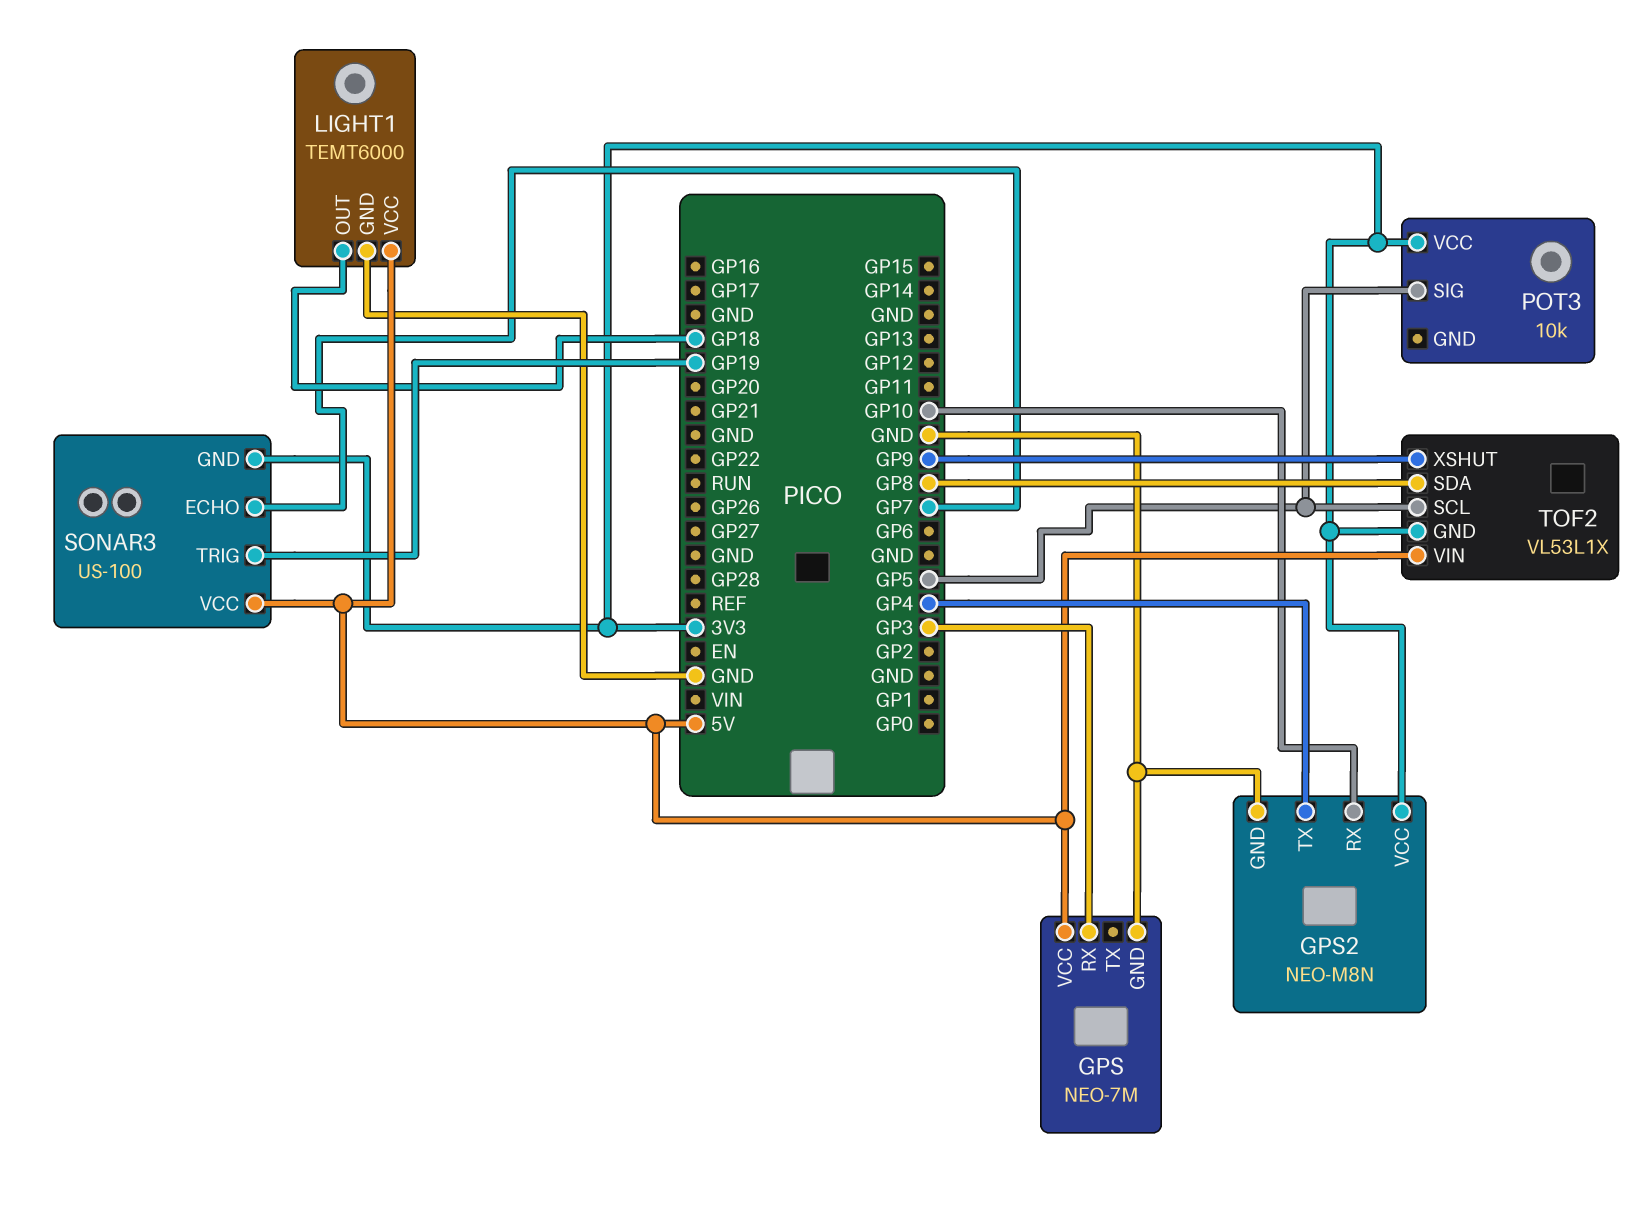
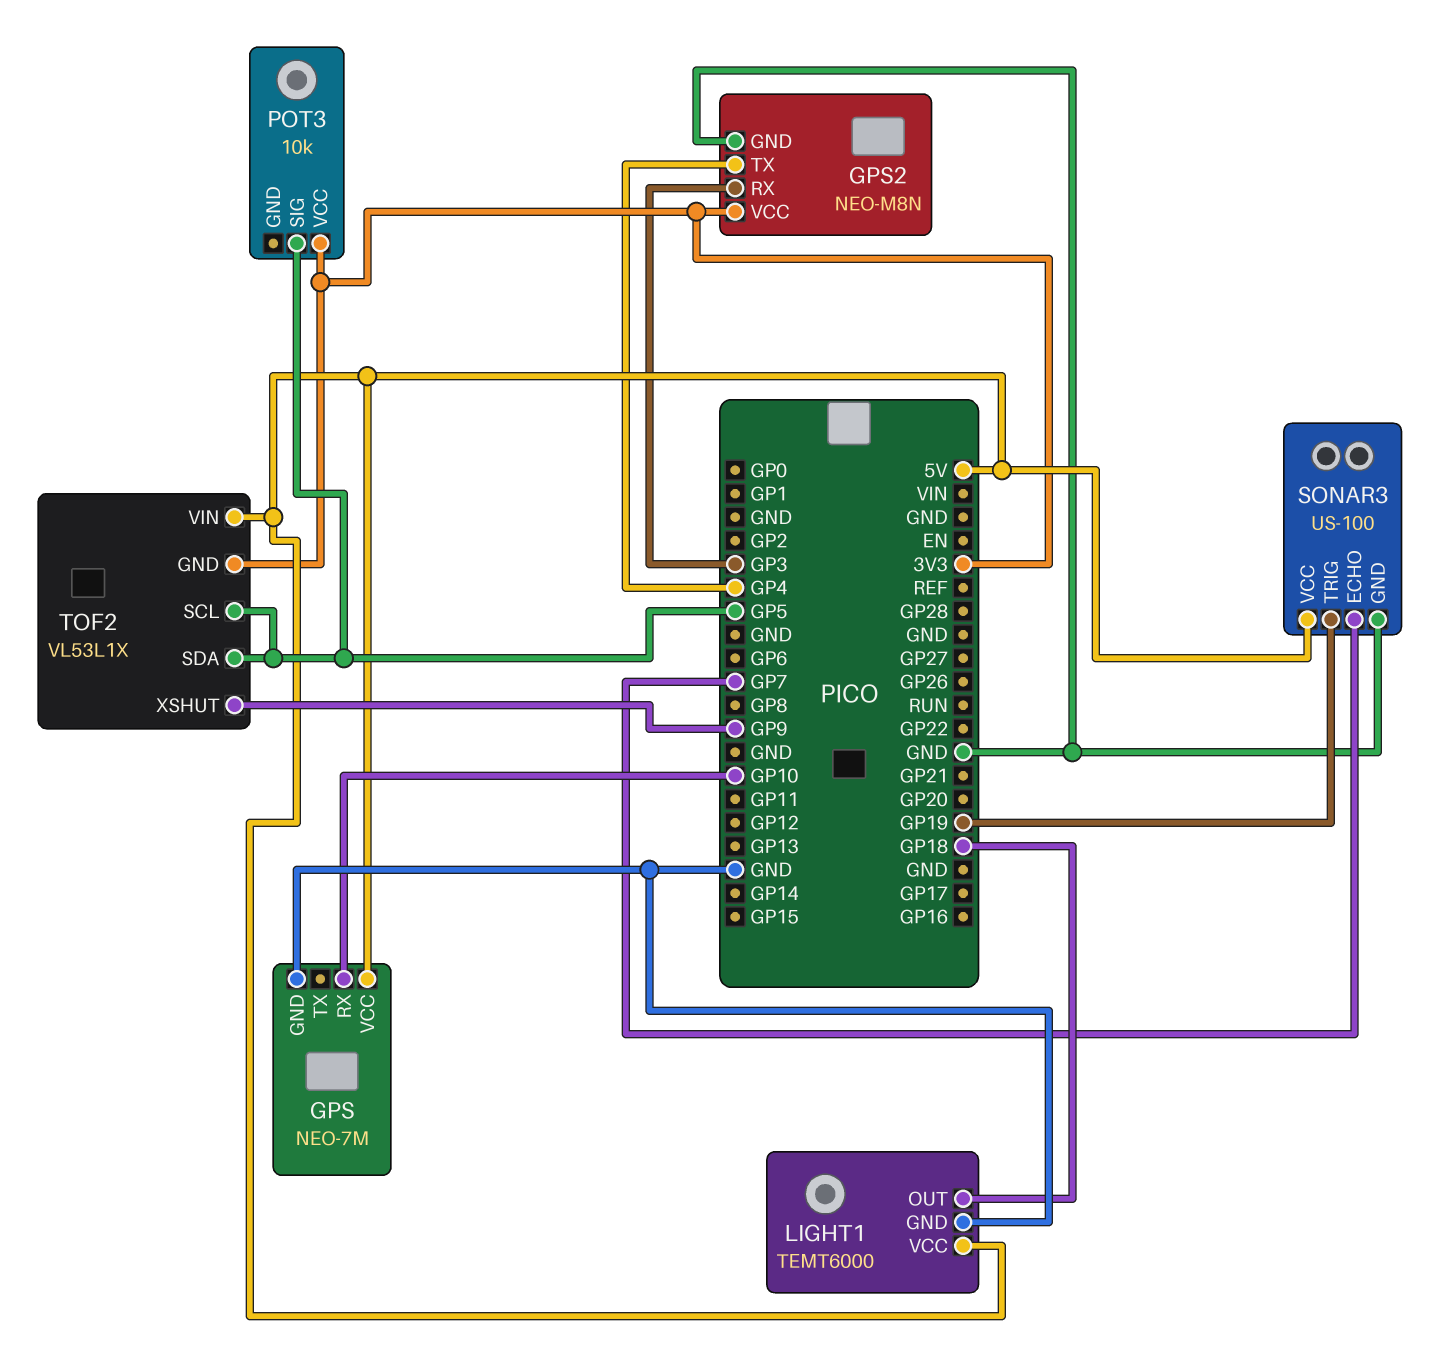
GPS pin RX: GP3 -> GP10
GPS2 pin RX: GP10 -> GP3
SONAR3 pin GND: 3V3 -> GND
TOF2 pin SDA: GP8 -> GP5

